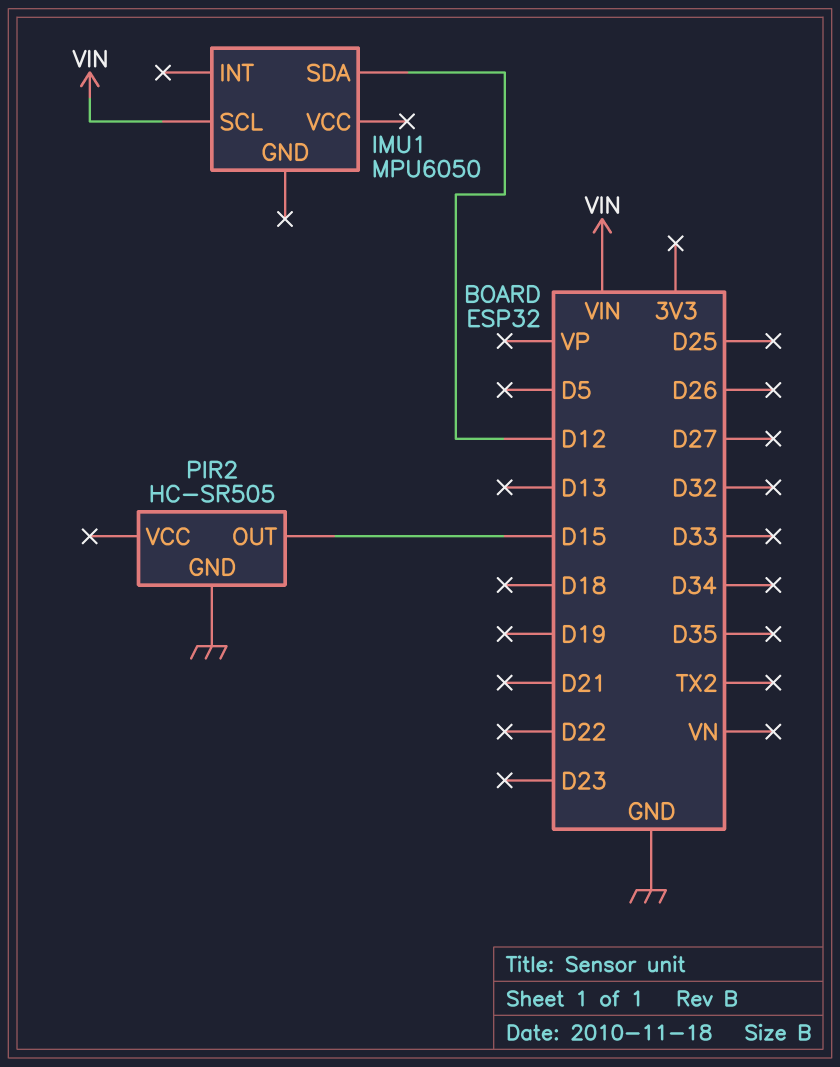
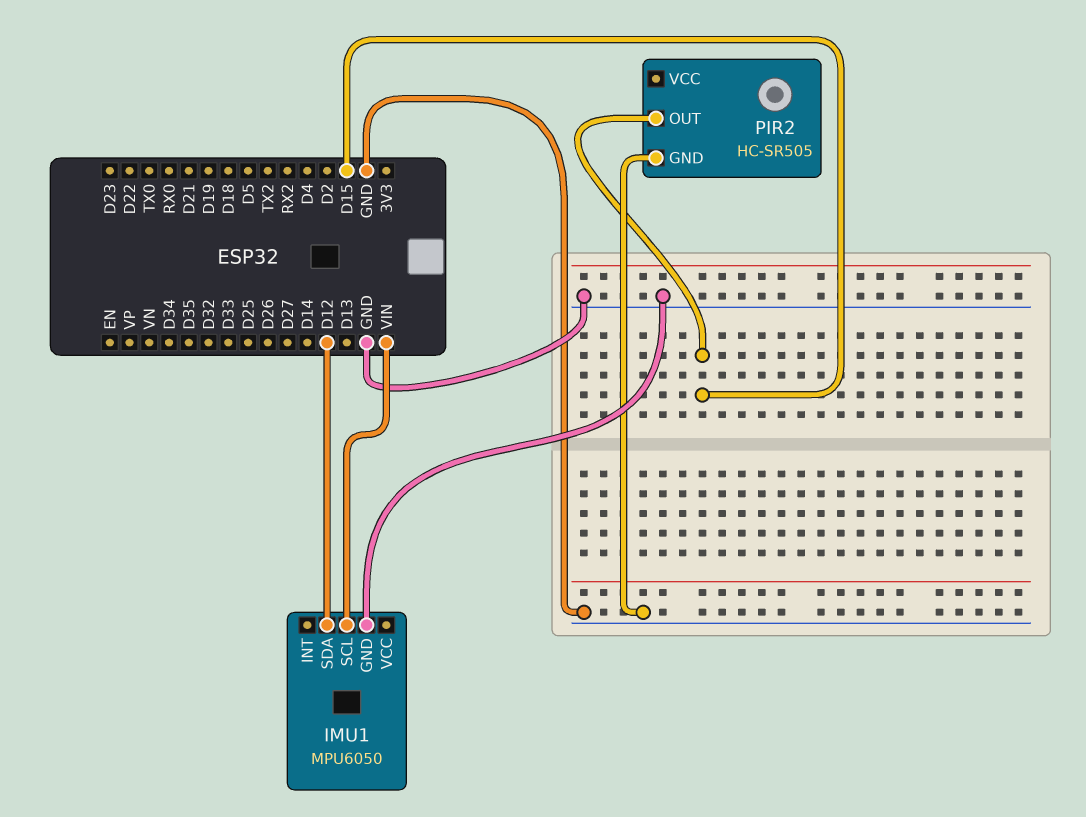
IMU1 pin GND: none -> GND

